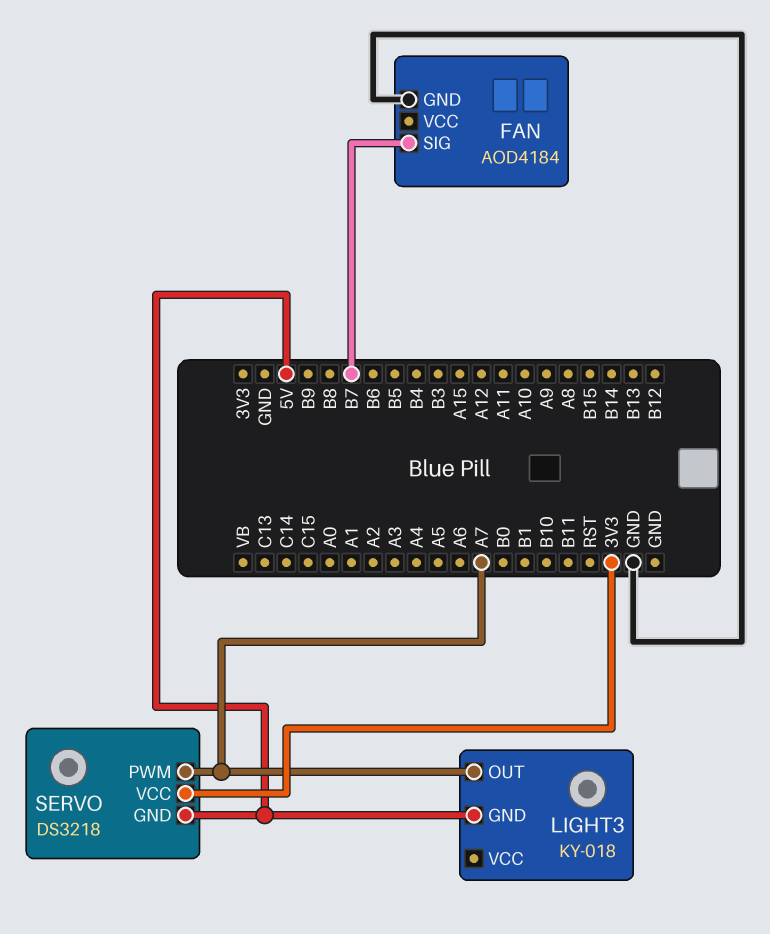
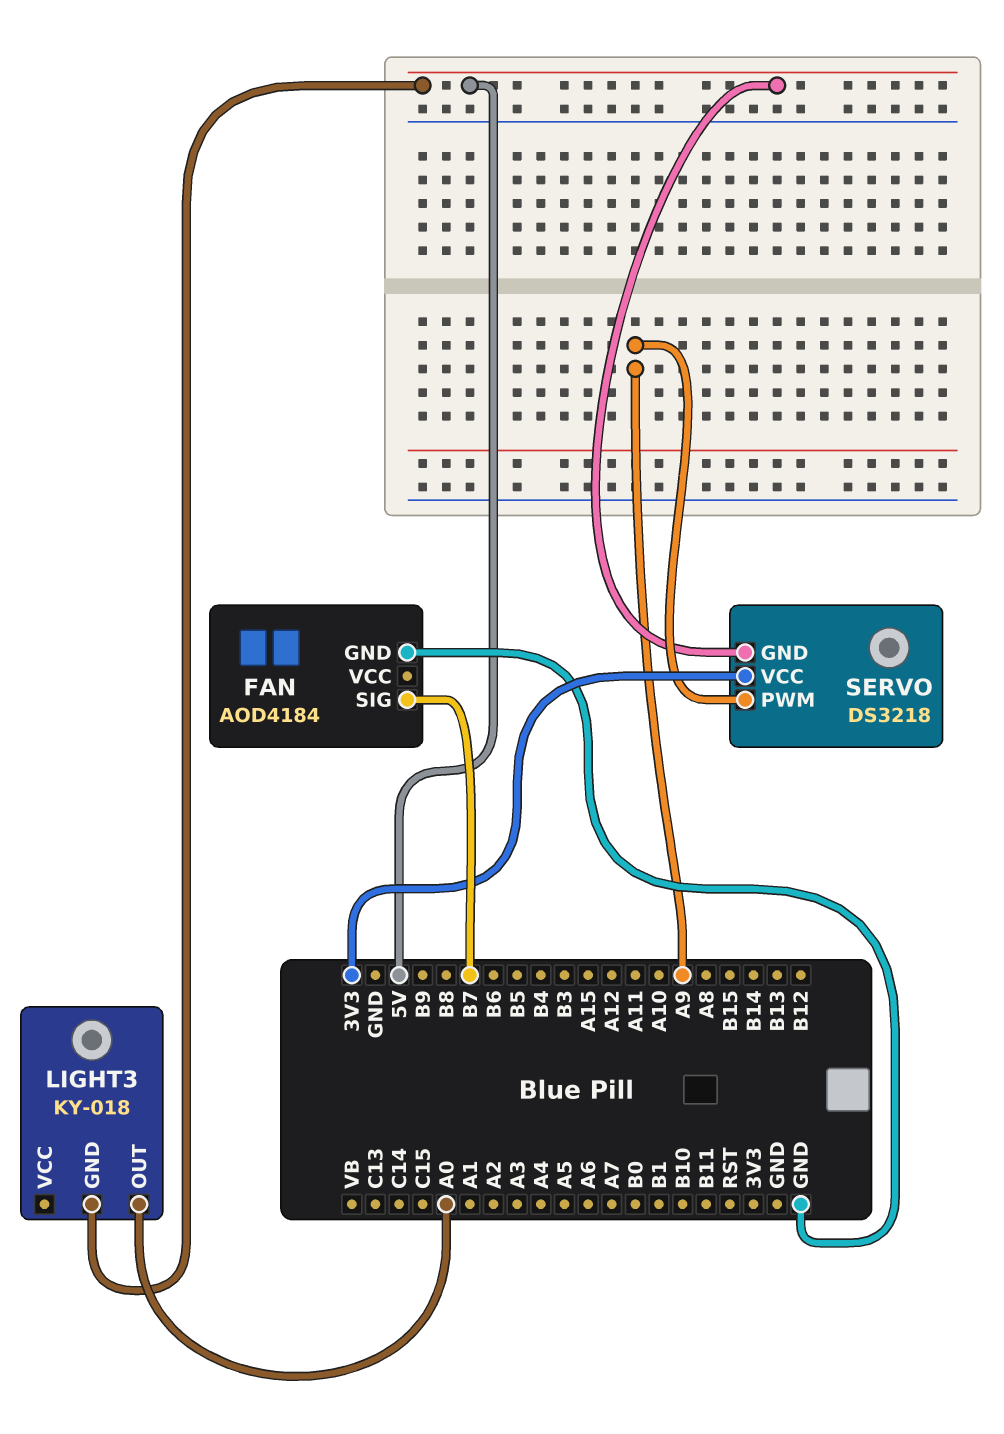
LIGHT3 pin OUT: A7 -> A0
SERVO pin PWM: A7 -> A9

